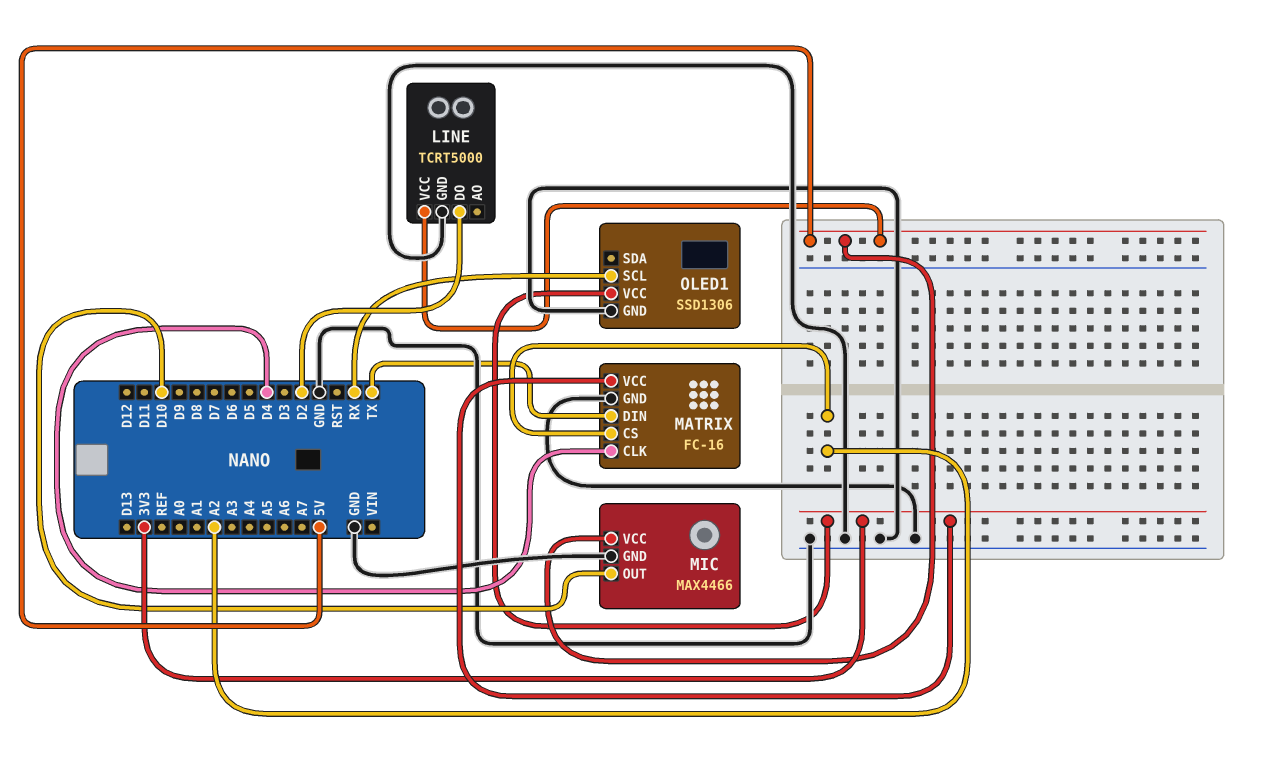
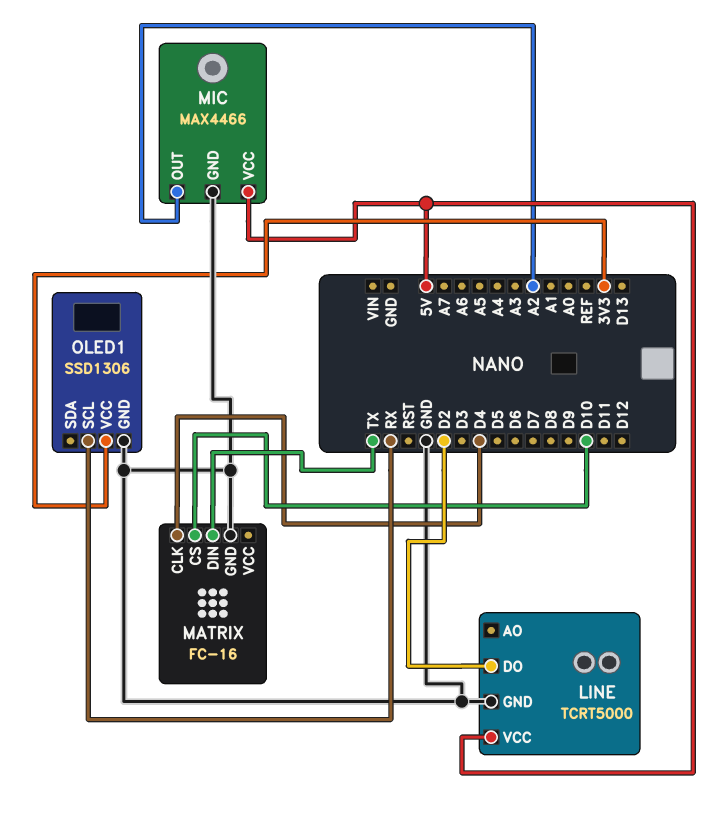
MATRIX pin CS: A2 -> D10
MATRIX pin VCC: 3V3 -> none
MIC pin OUT: D10 -> A2

